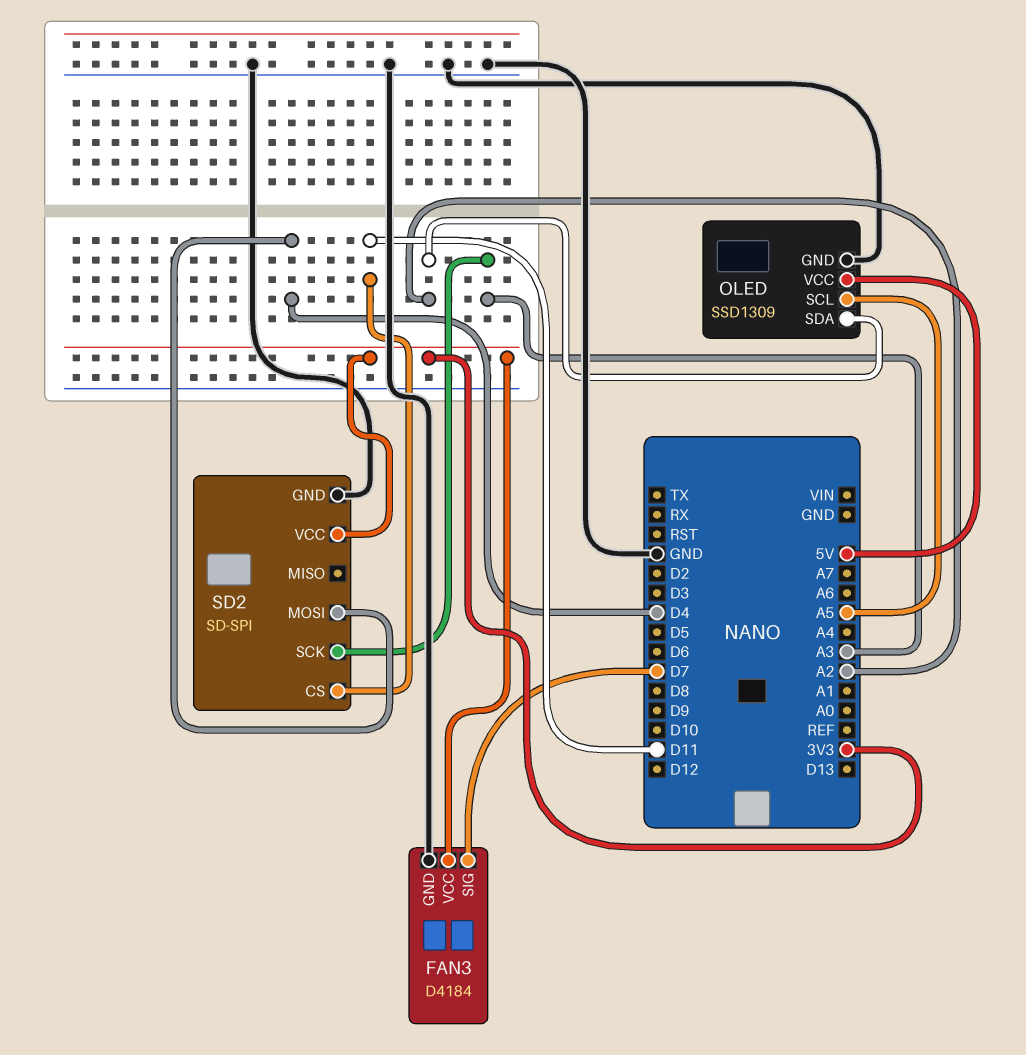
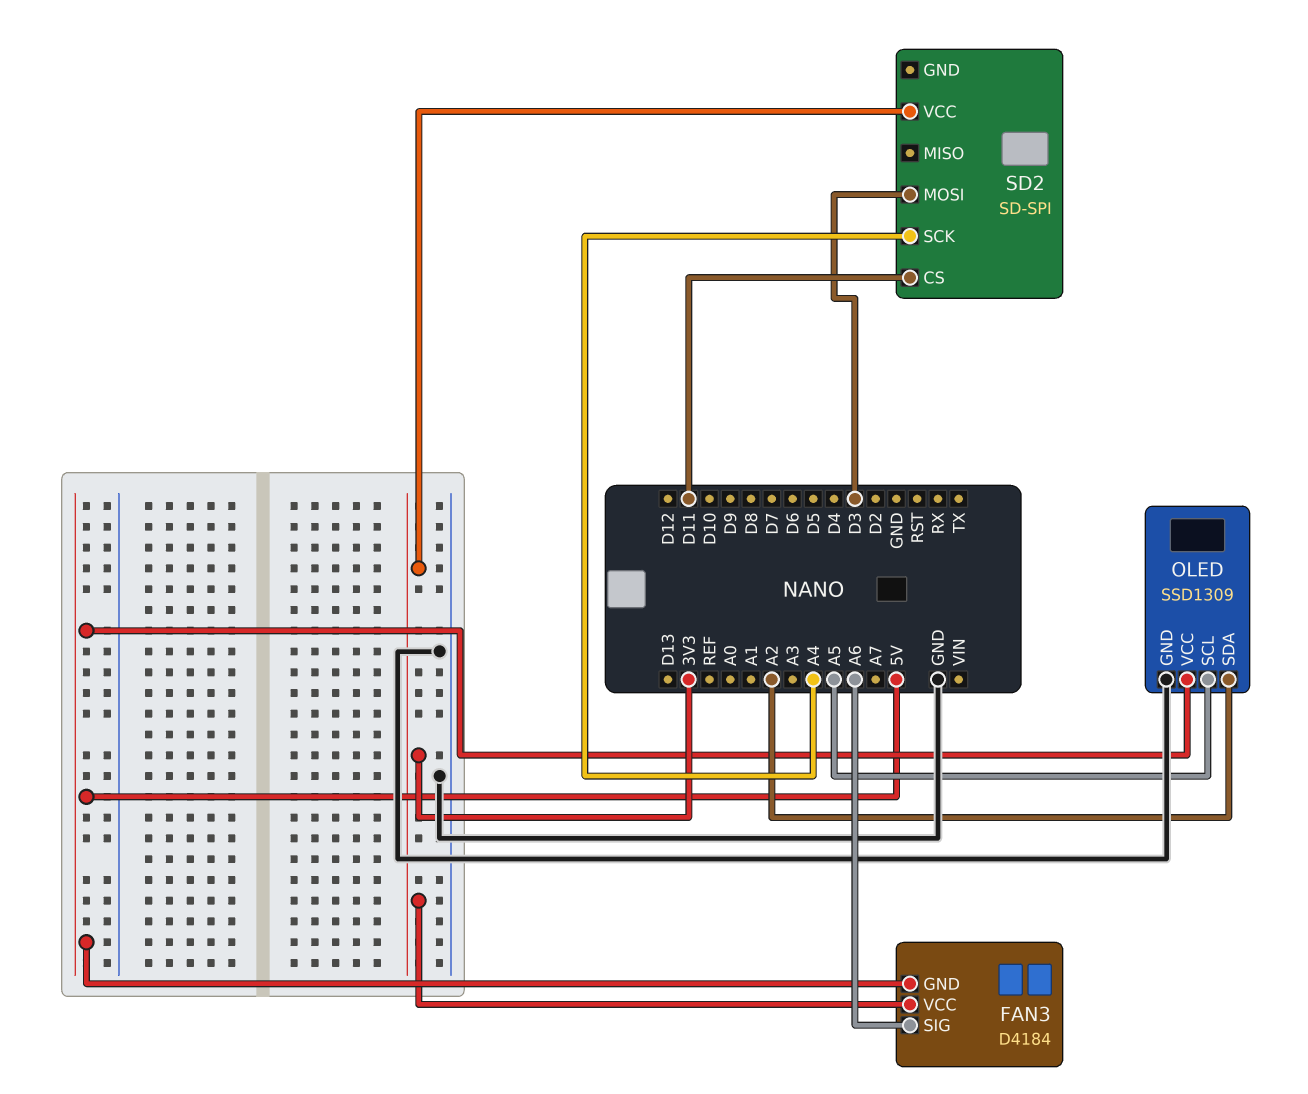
FAN3 pin GND: GND -> 5V
FAN3 pin SIG: D7 -> A6
SD2 pin GND: GND -> none
SD2 pin MOSI: D4 -> D3
SD2 pin SCK: A3 -> A4

